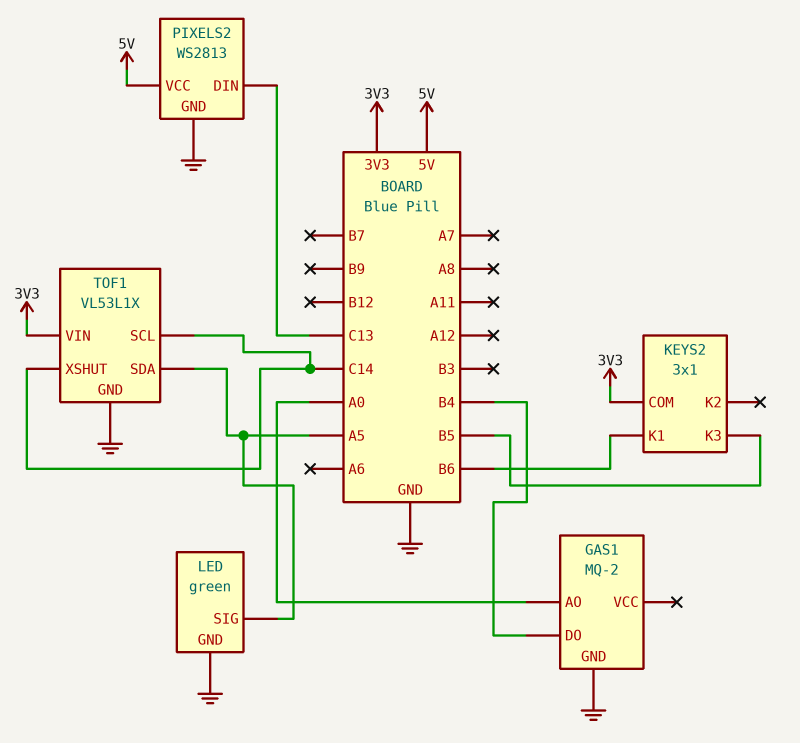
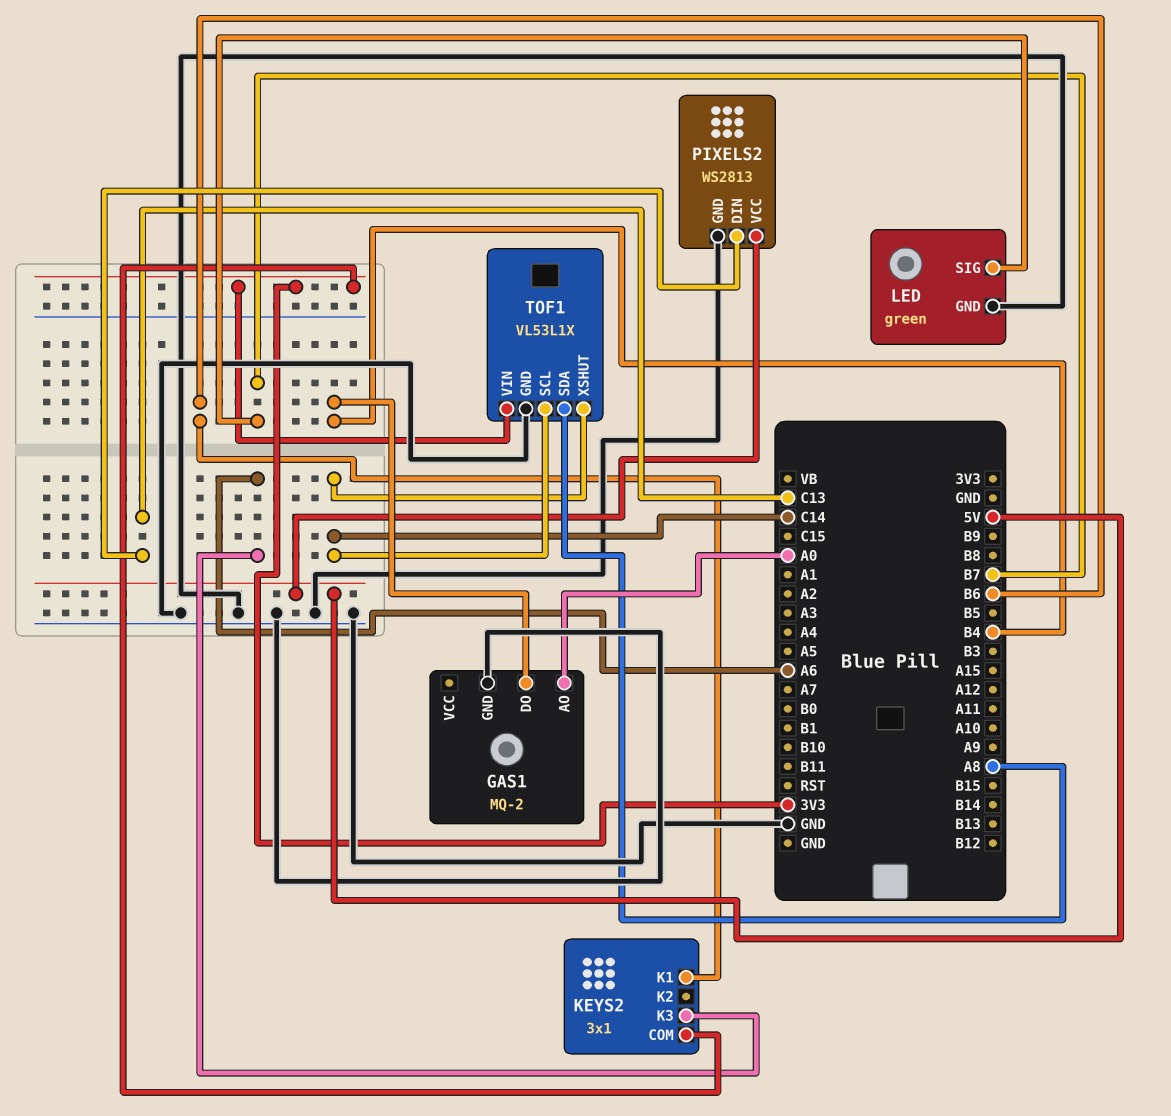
KEYS2 pin K3: B5 -> A6
LED pin SIG: A5 -> B7
TOF1 pin SDA: A5 -> A8

